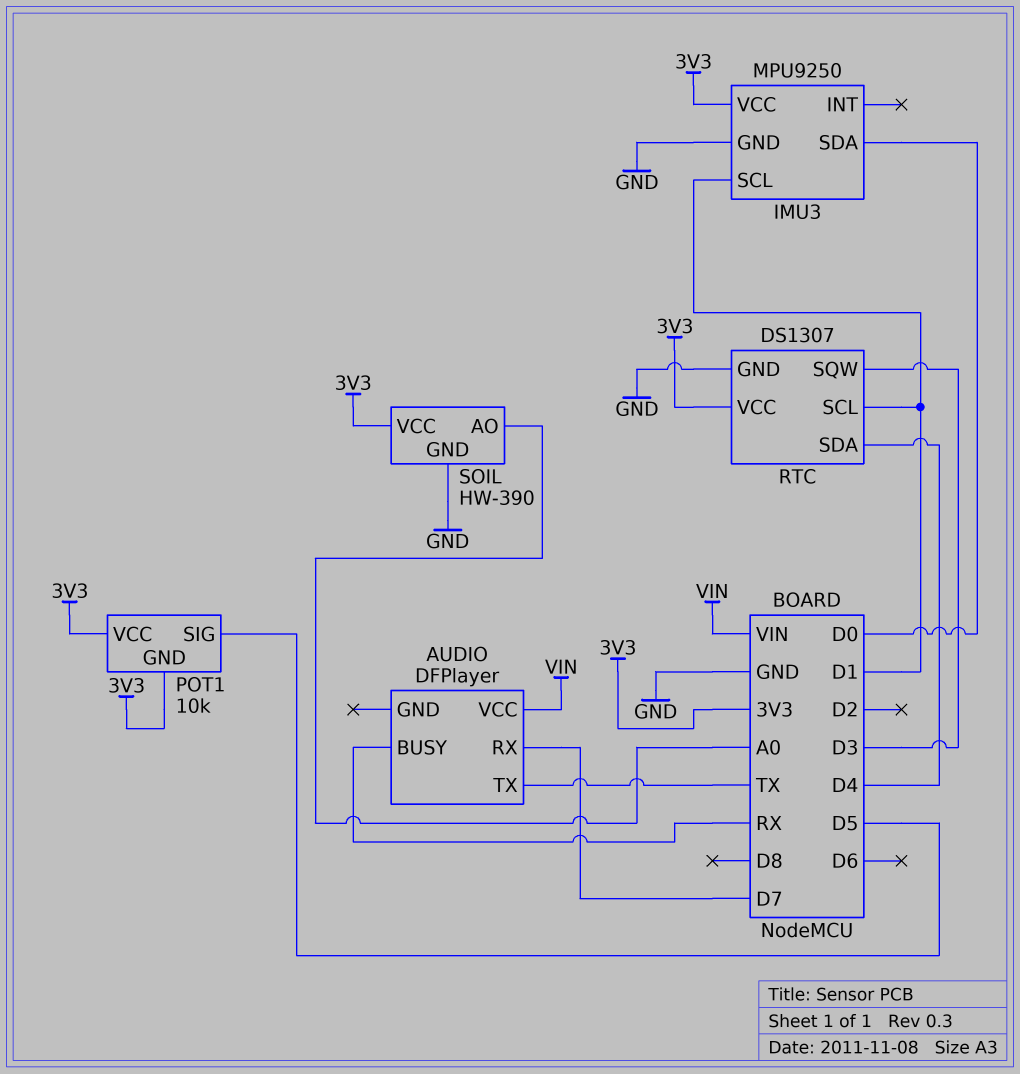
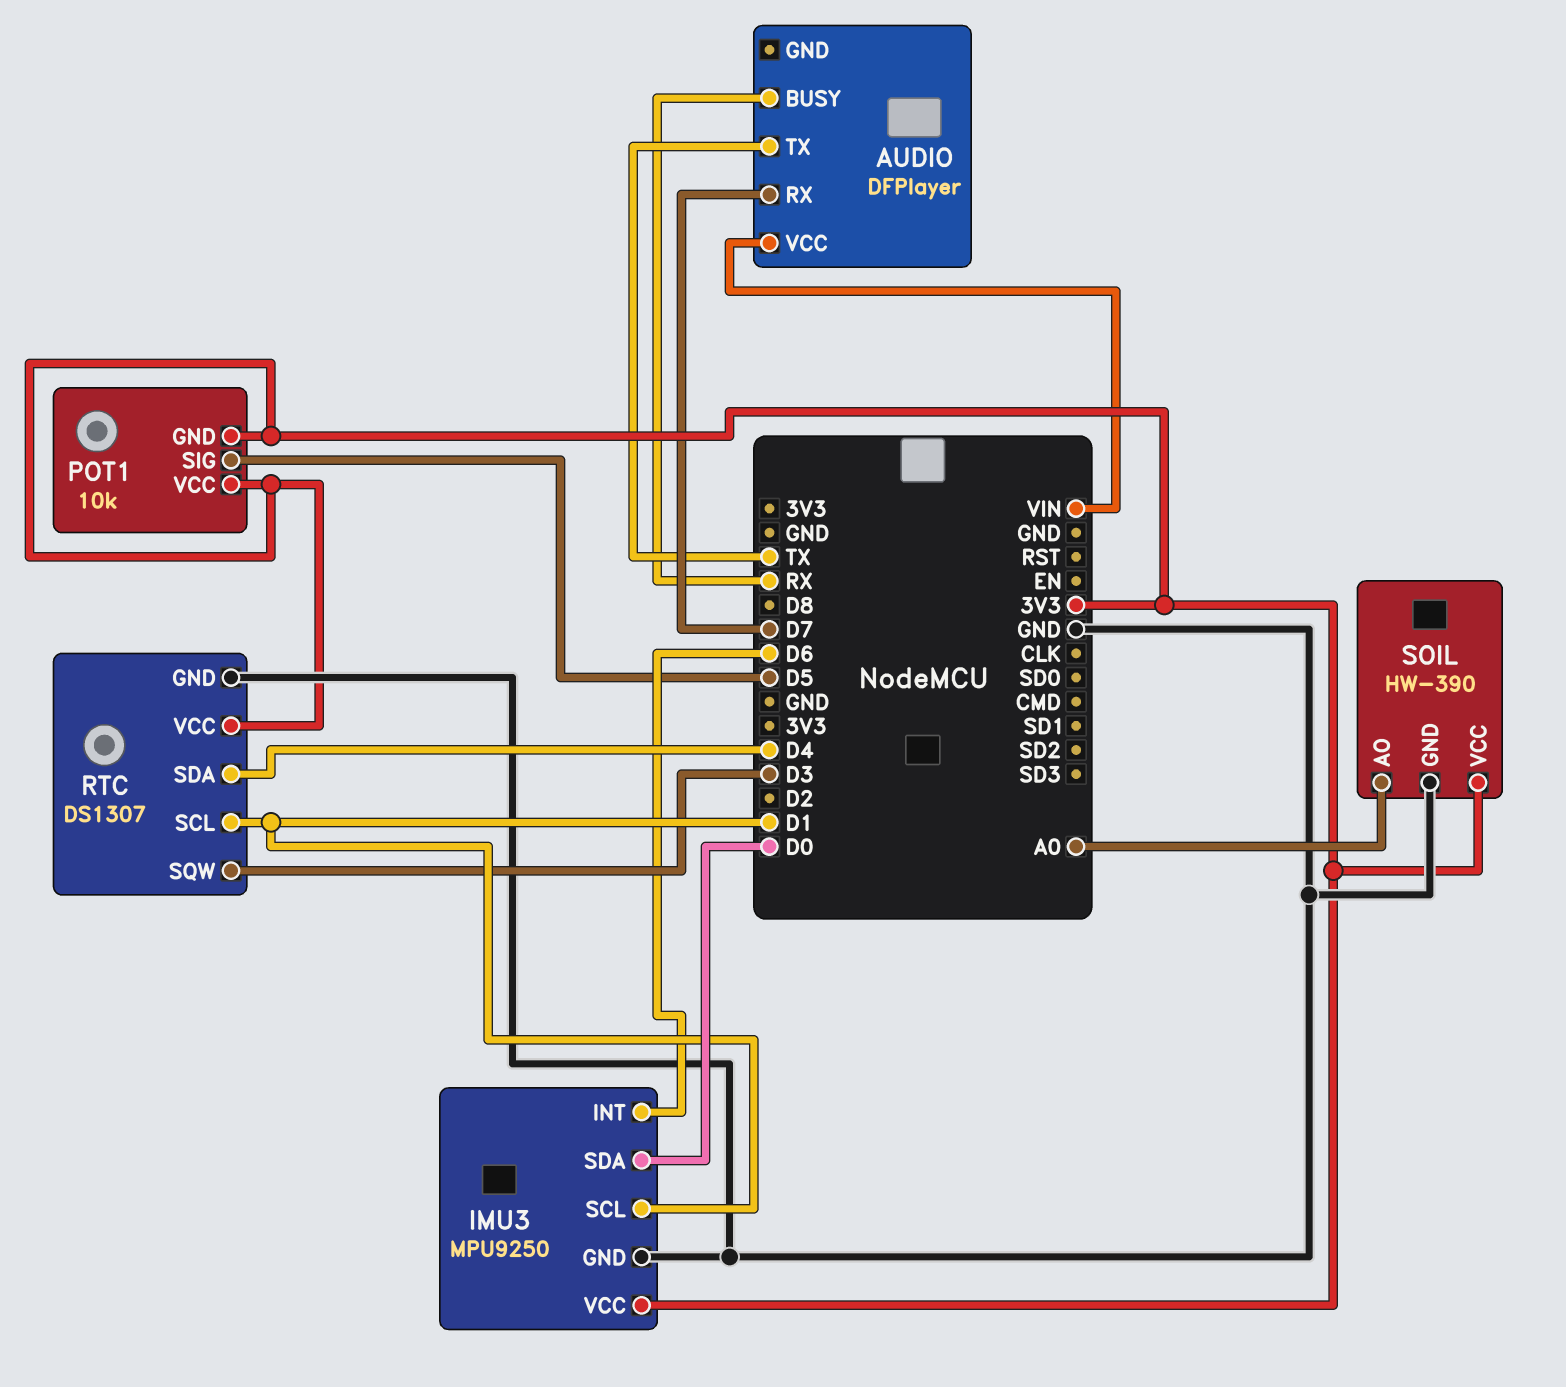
IMU3 pin INT: none -> D6

